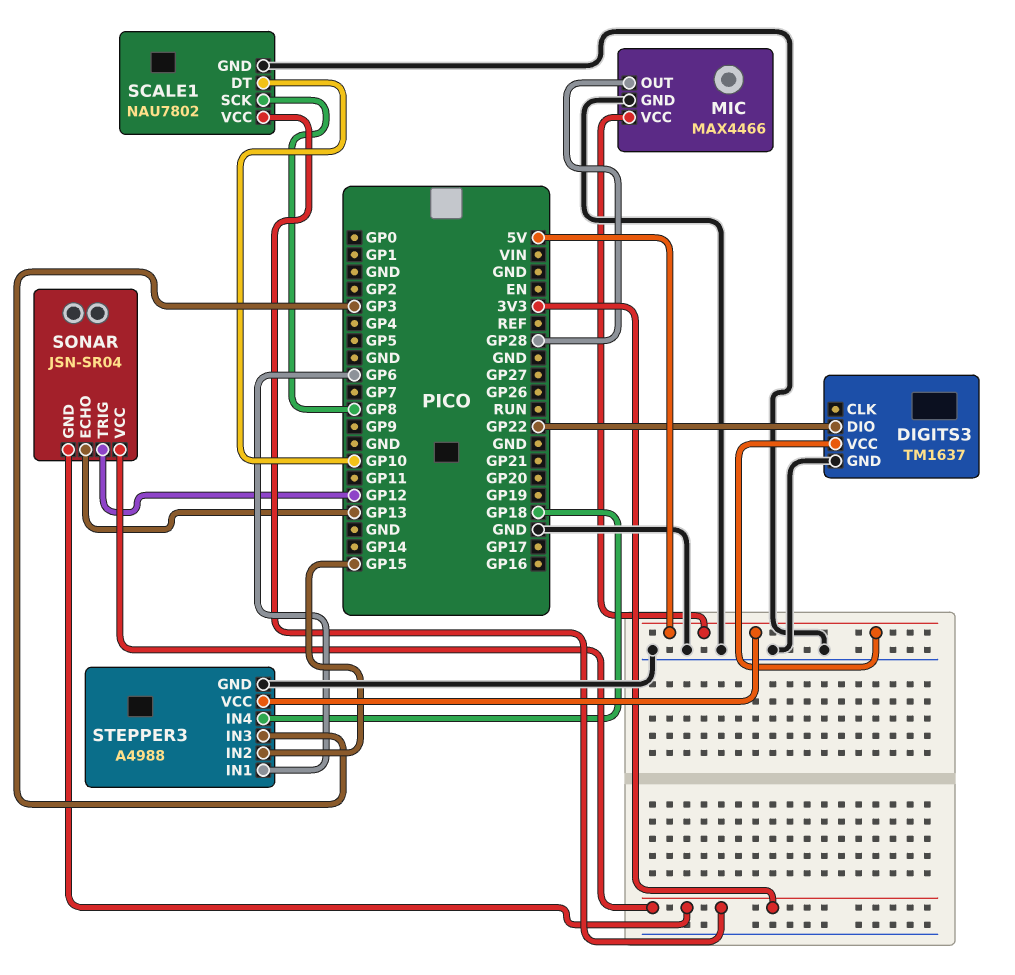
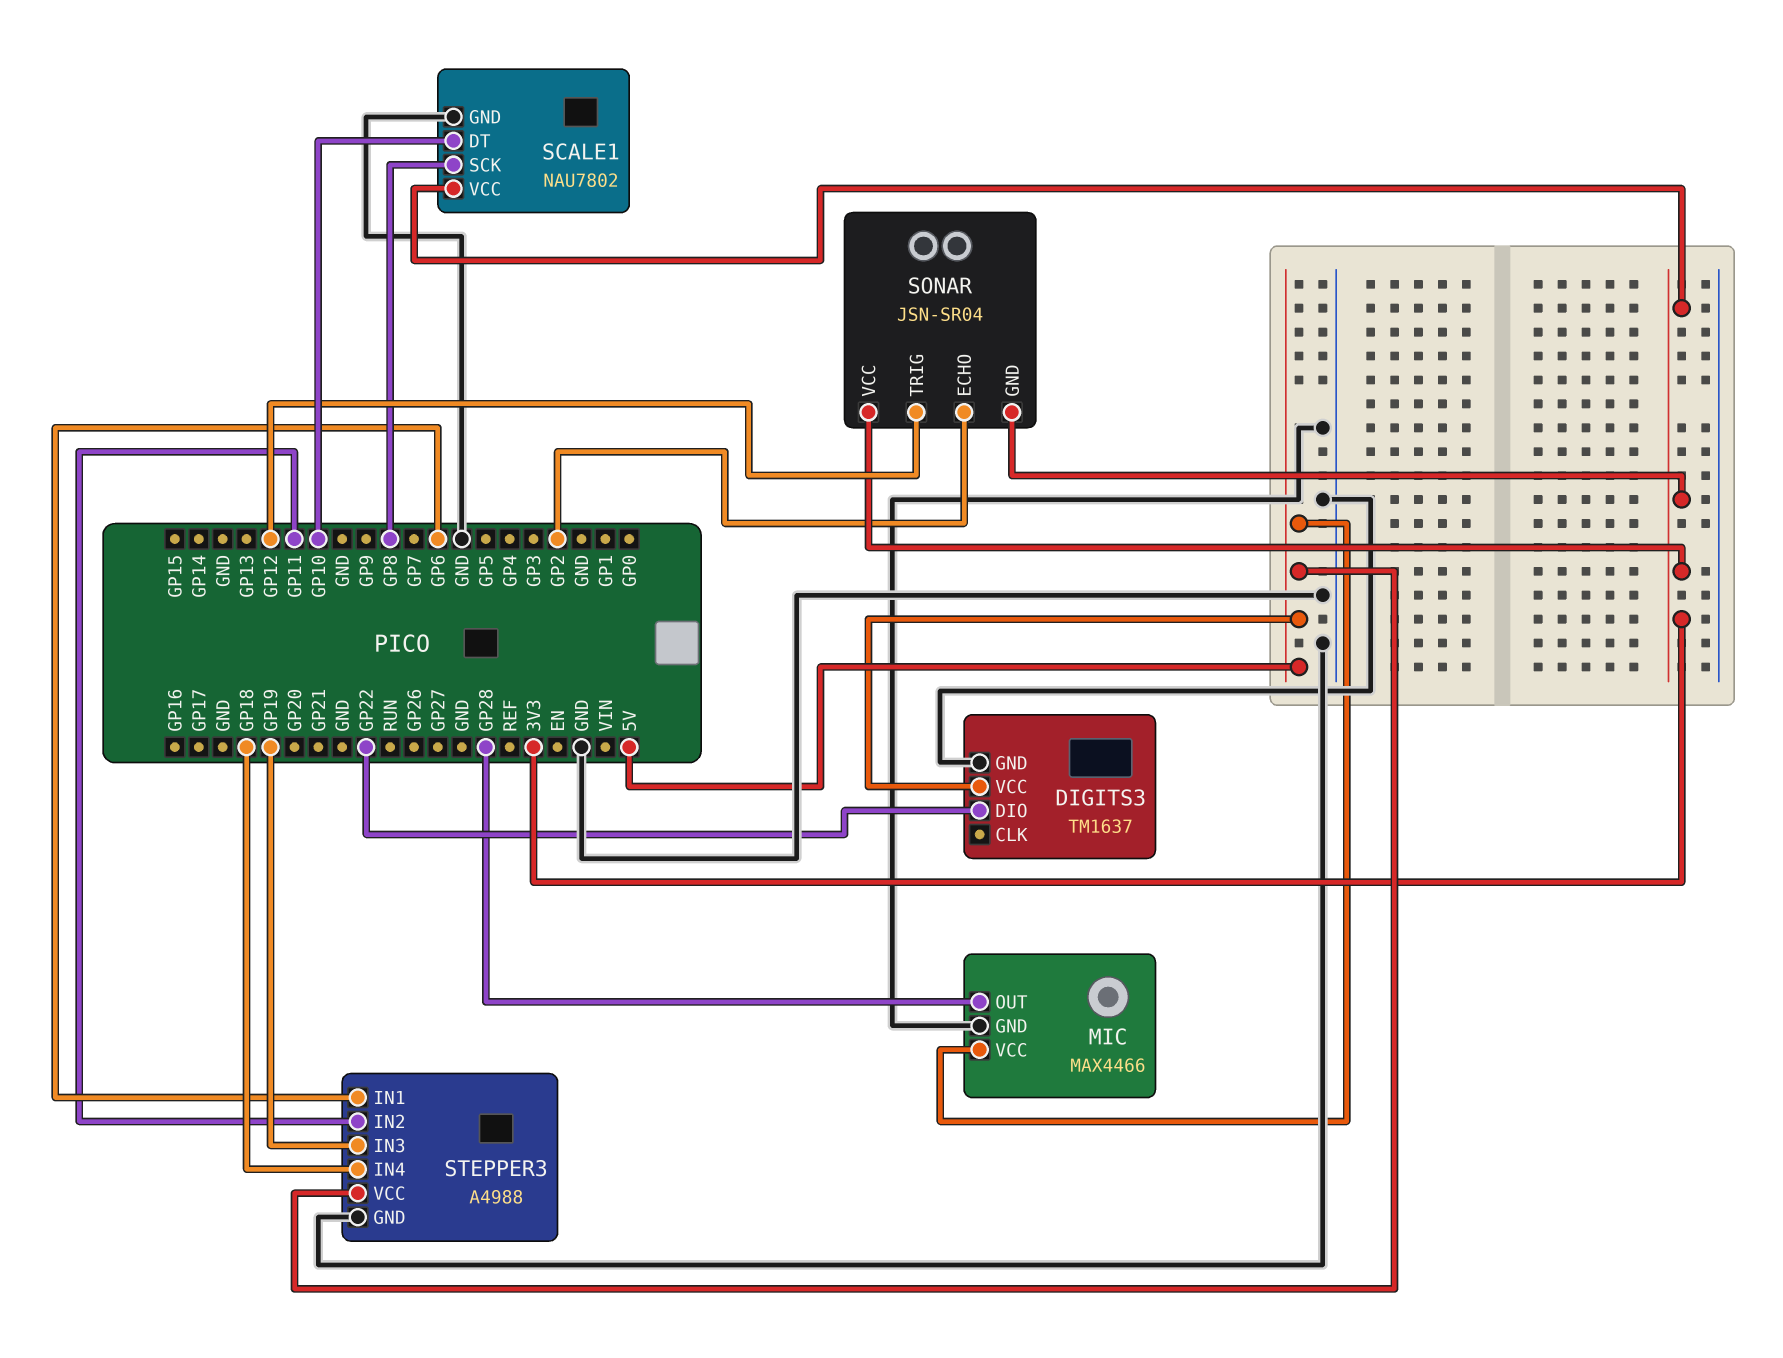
SONAR pin ECHO: GP13 -> GP2
STEPPER3 pin IN2: GP15 -> GP11
STEPPER3 pin IN3: GP3 -> GP19

